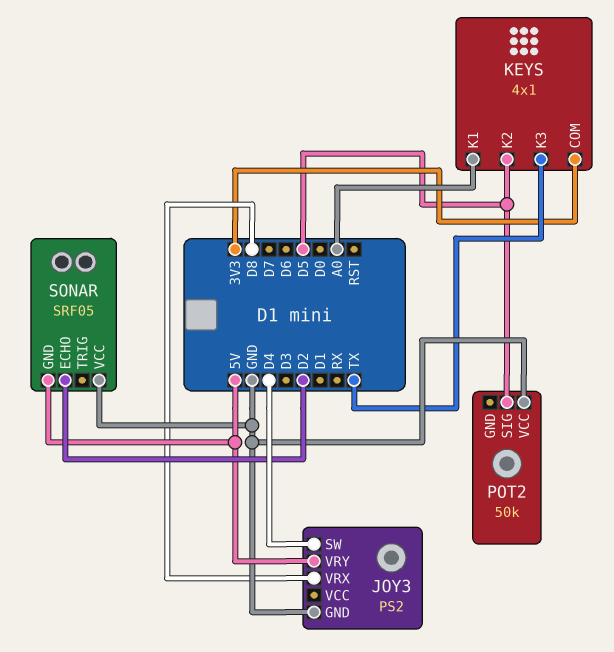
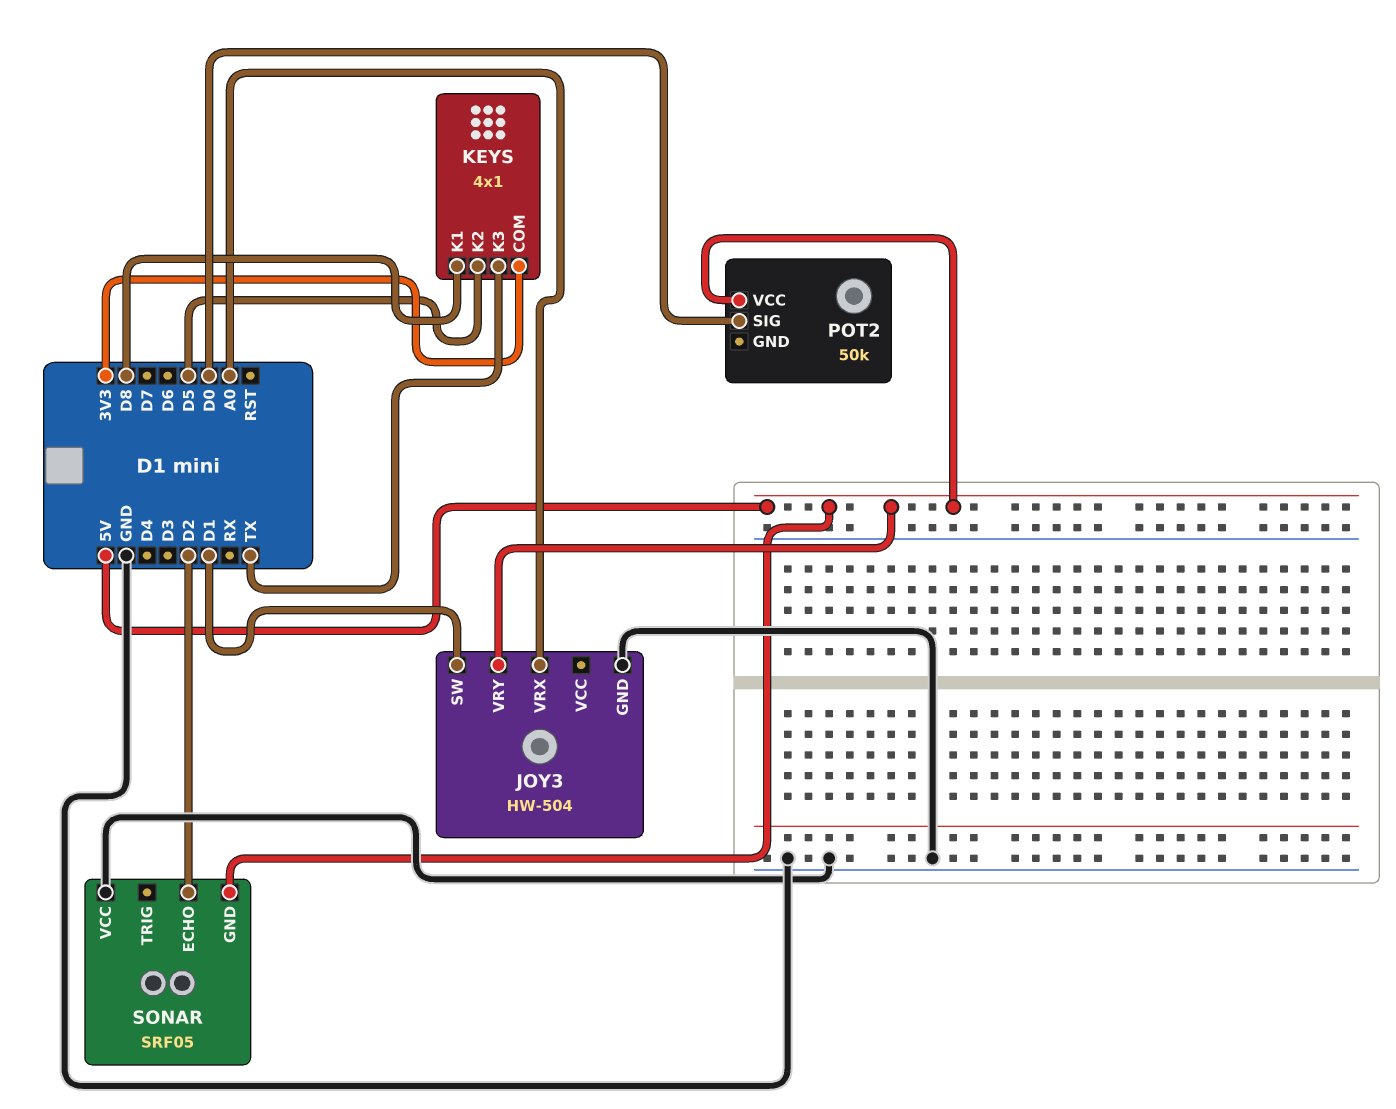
JOY3: PS2 -> HW-504
JOY3 pin SW: D4 -> D1
JOY3 pin VRX: D8 -> A0
KEYS pin K1: A0 -> D8
POT2 pin SIG: D5 -> D0
POT2 pin VCC: GND -> 5V

